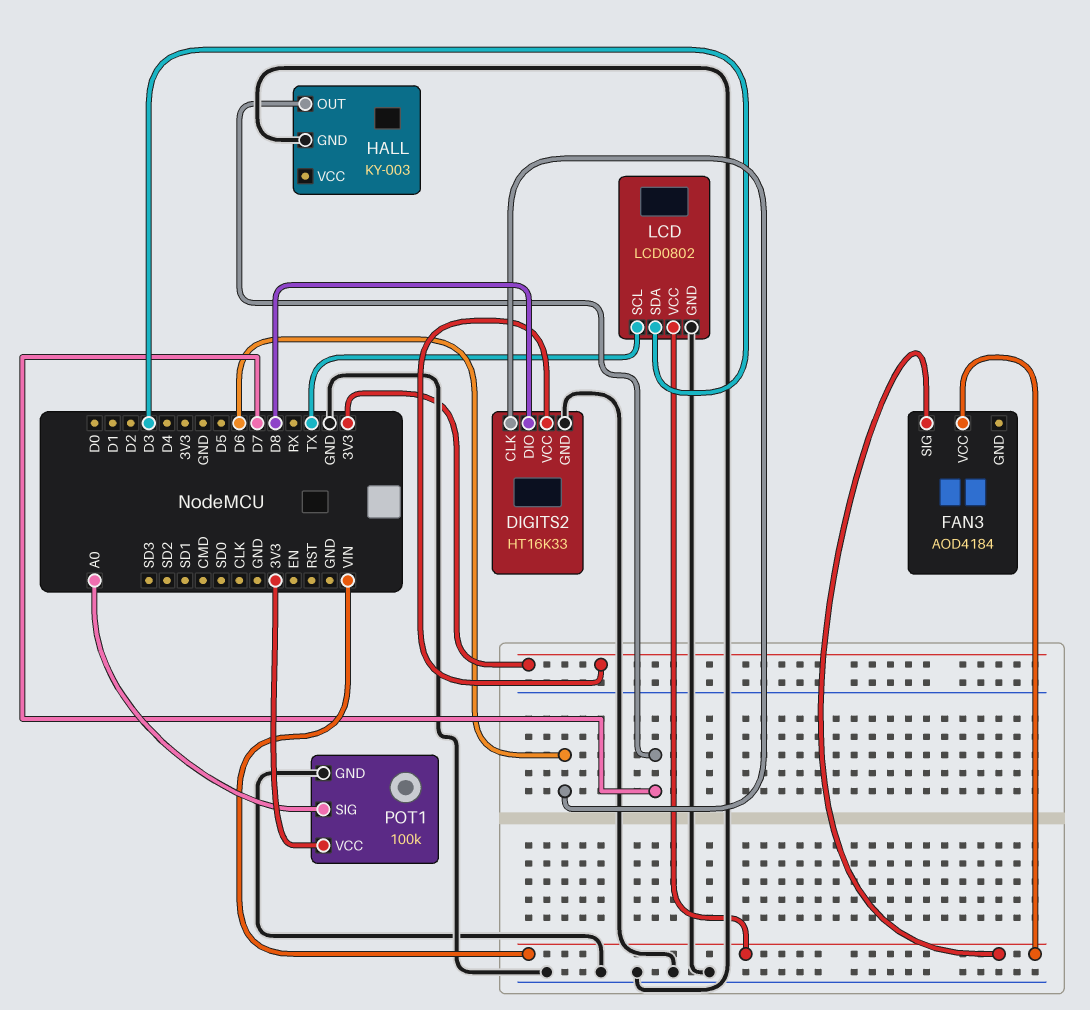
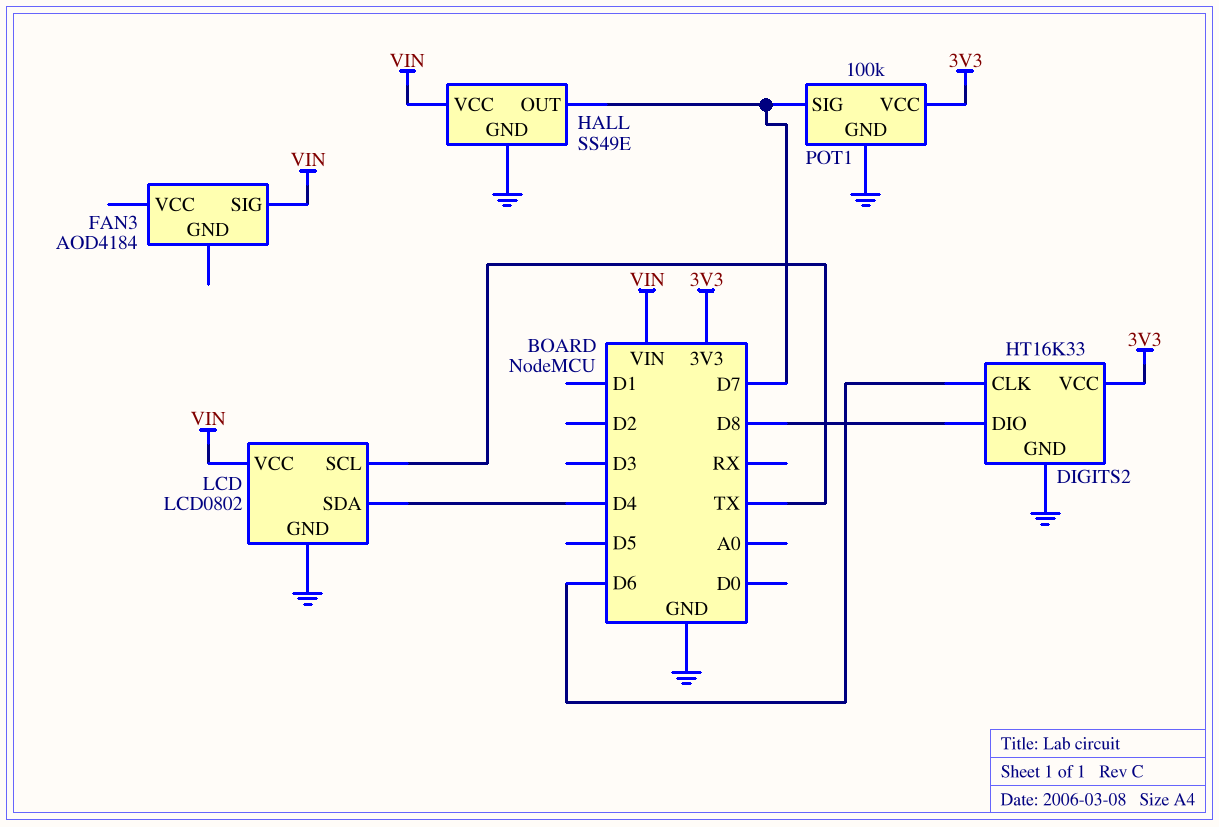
FAN3 pin VCC: VIN -> none
HALL: KY-003 -> SS49E
HALL pin VCC: none -> VIN
LCD pin SDA: D3 -> D4
POT1 pin SIG: A0 -> D7

